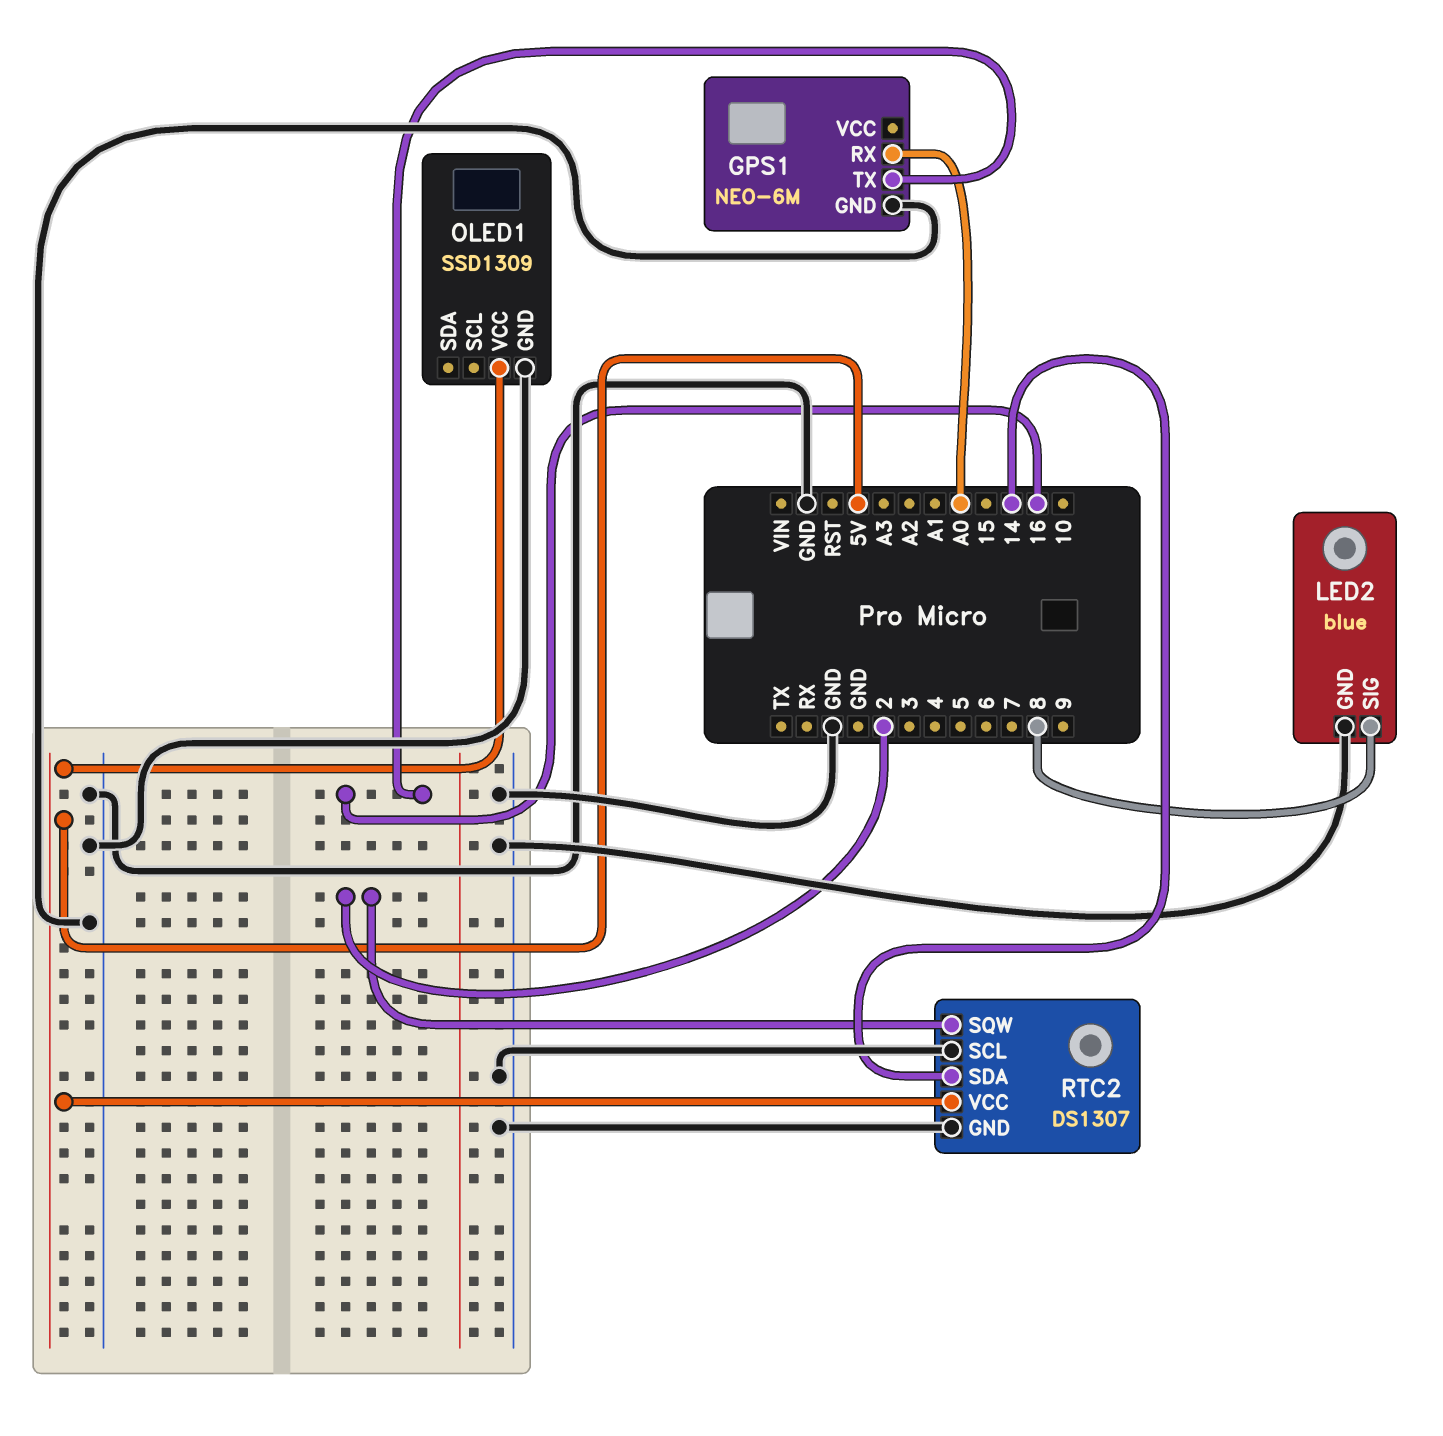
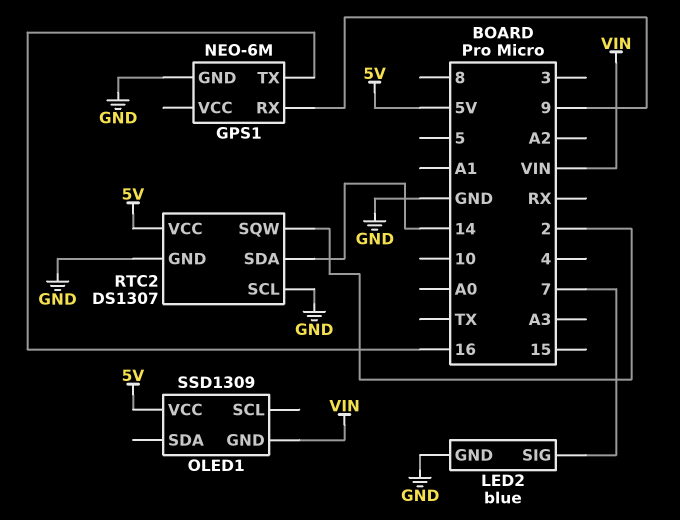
GPS1 pin RX: A0 -> 9
LED2 pin SIG: 8 -> 7
OLED1 pin GND: GND -> VIN

